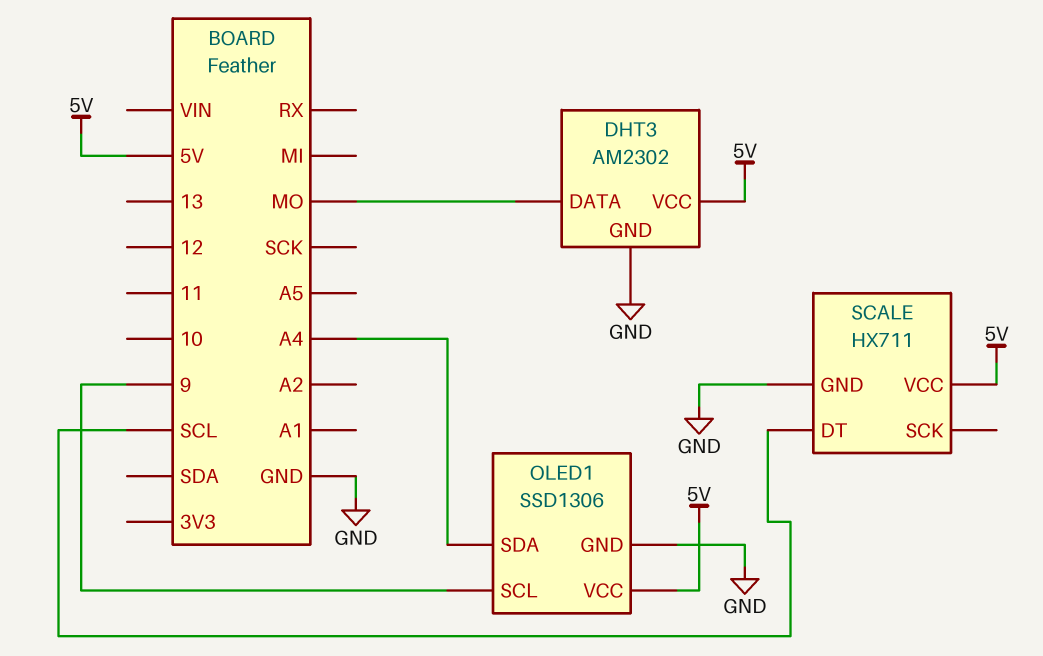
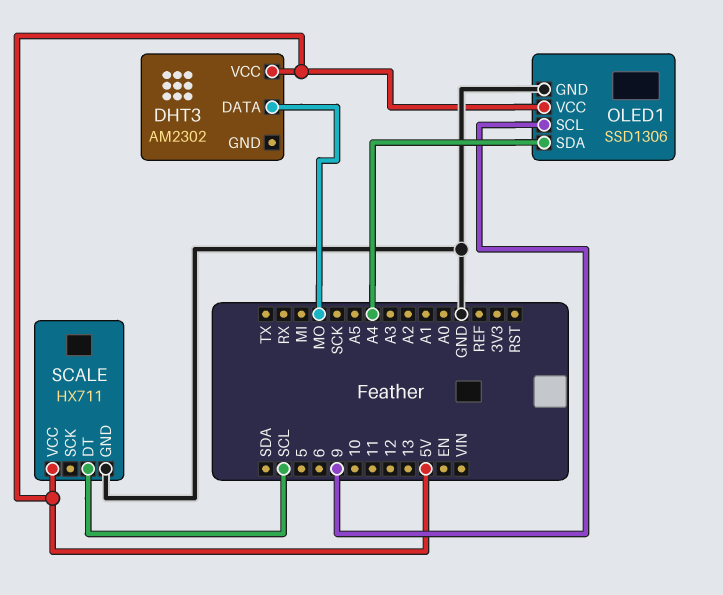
DHT3 pin GND: GND -> none

